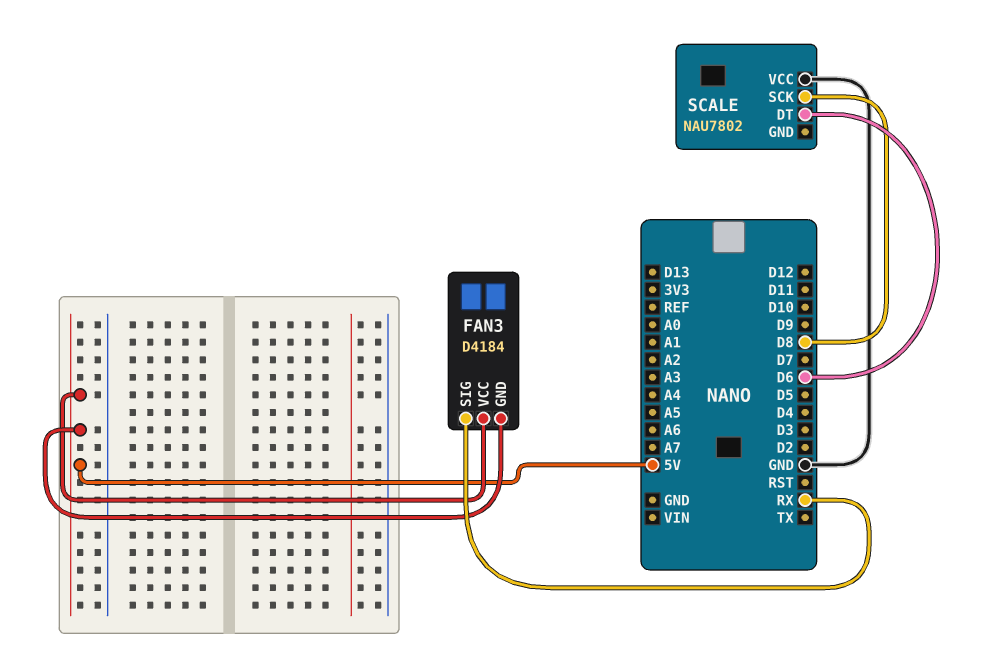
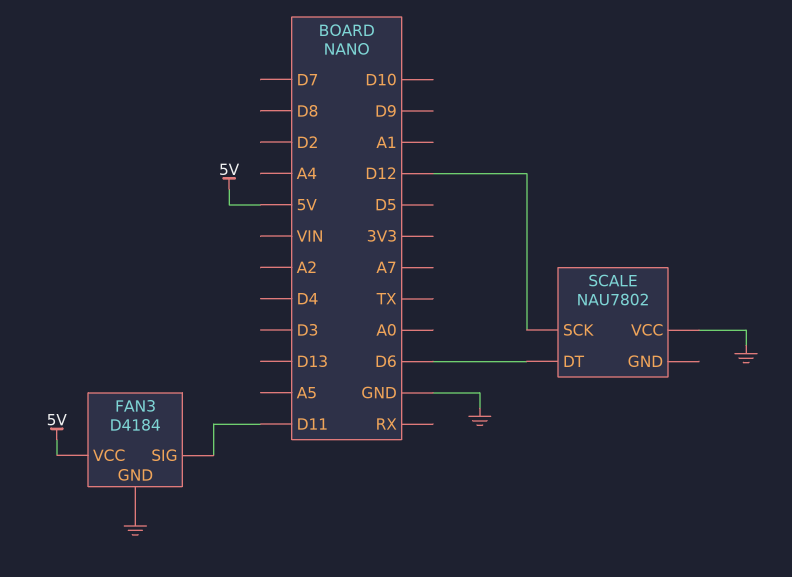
FAN3 pin GND: 5V -> GND
FAN3 pin SIG: RX -> D11
SCALE pin SCK: D8 -> D12

